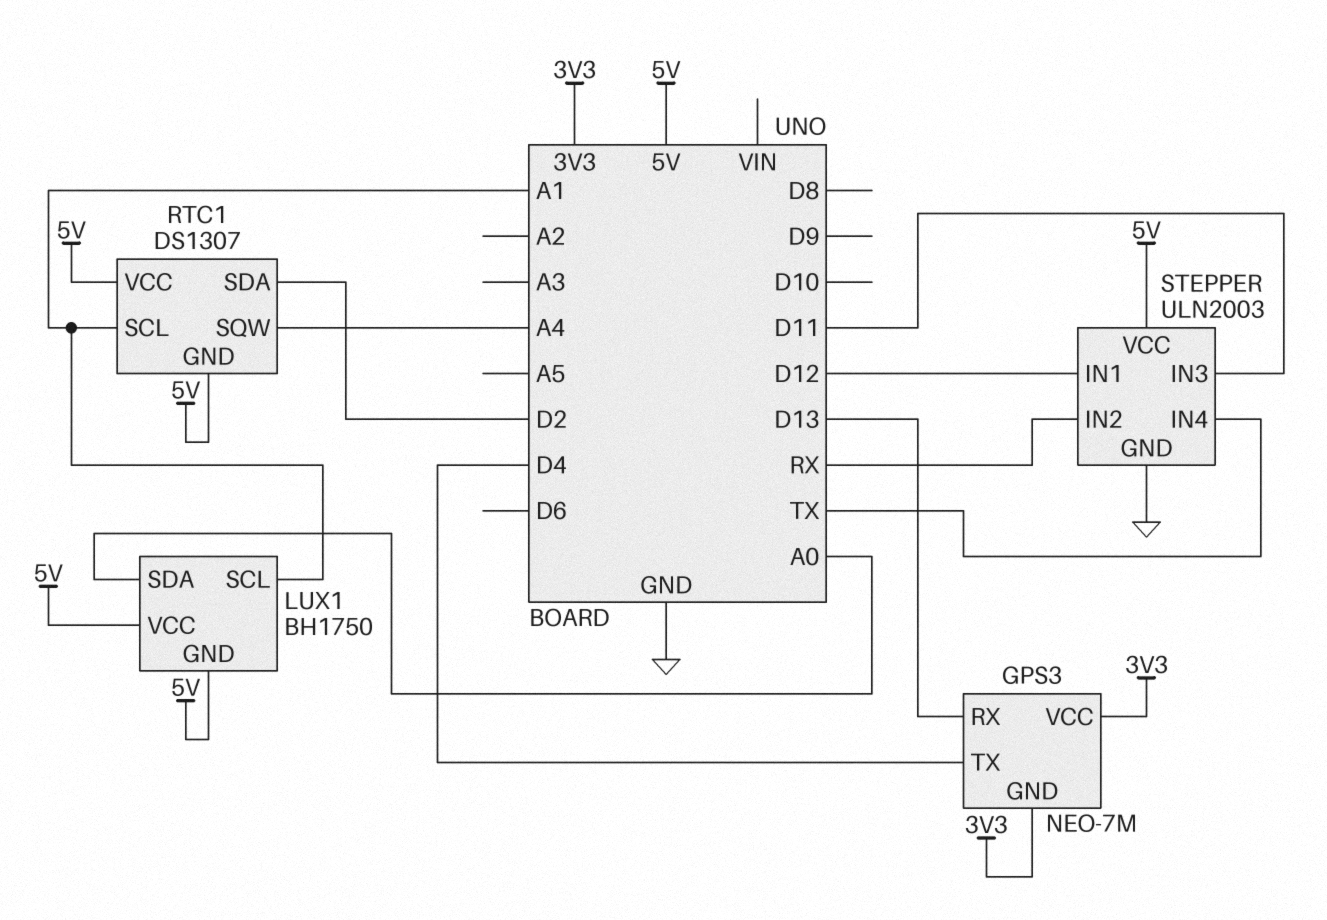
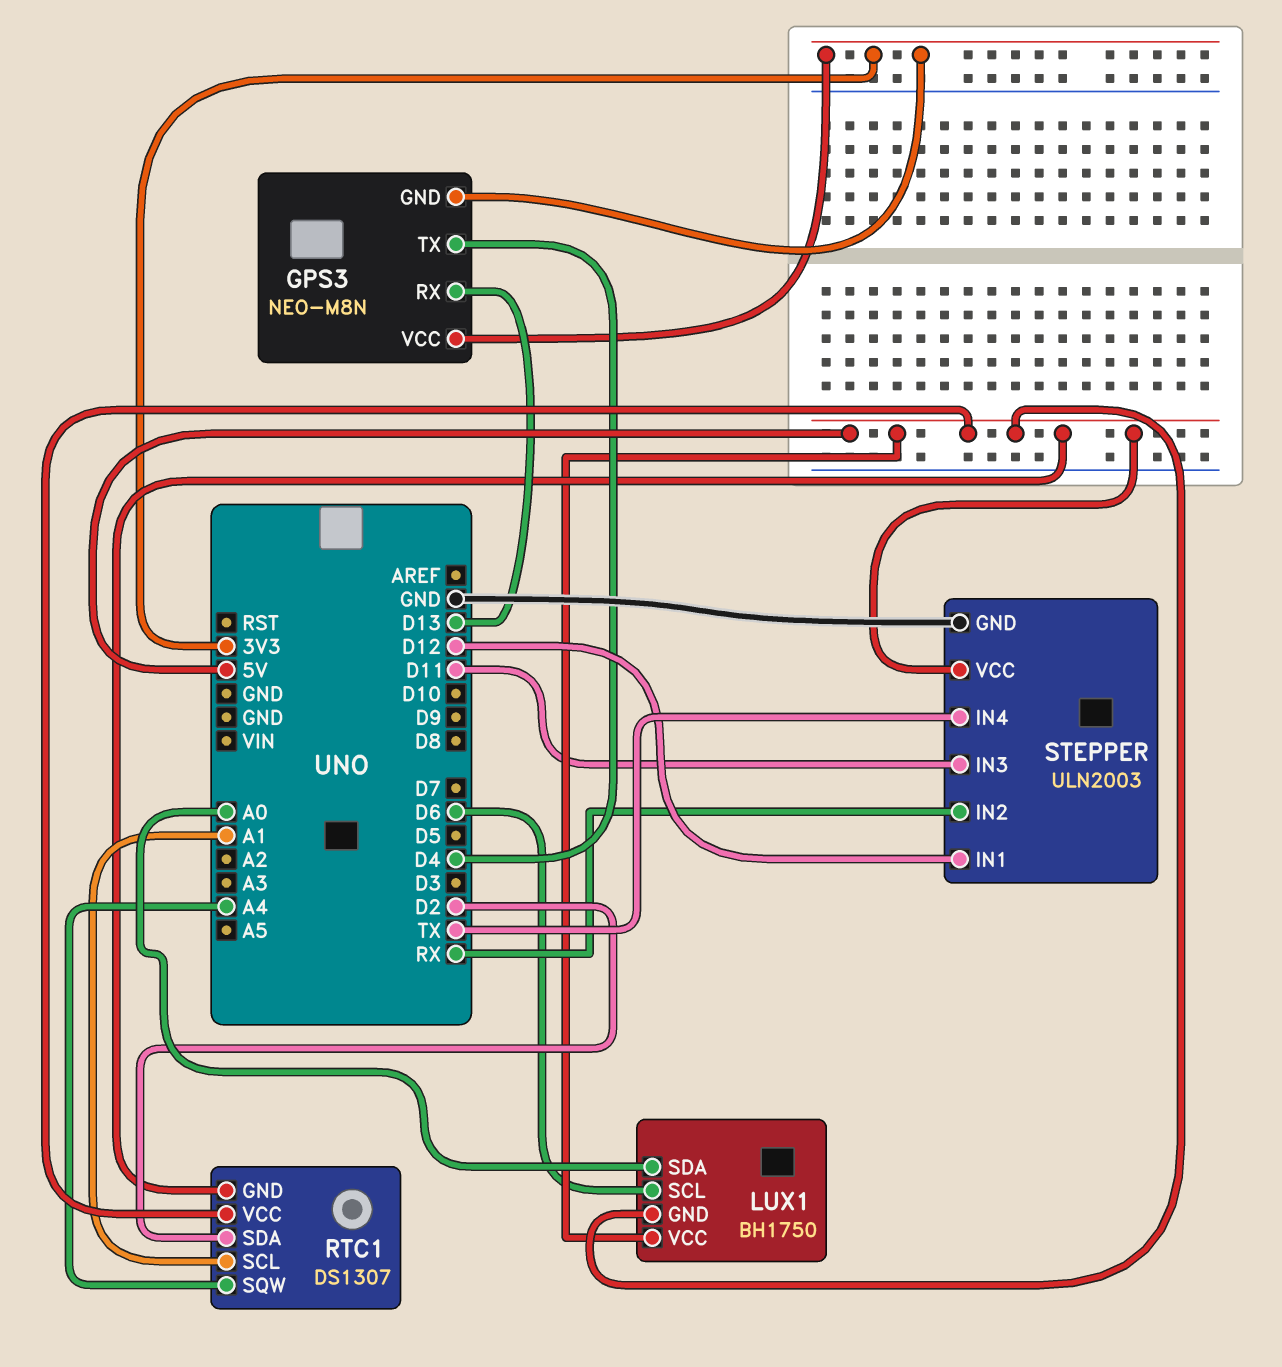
GPS3: NEO-7M -> NEO-M8N
LUX1 pin SCL: A1 -> D6

